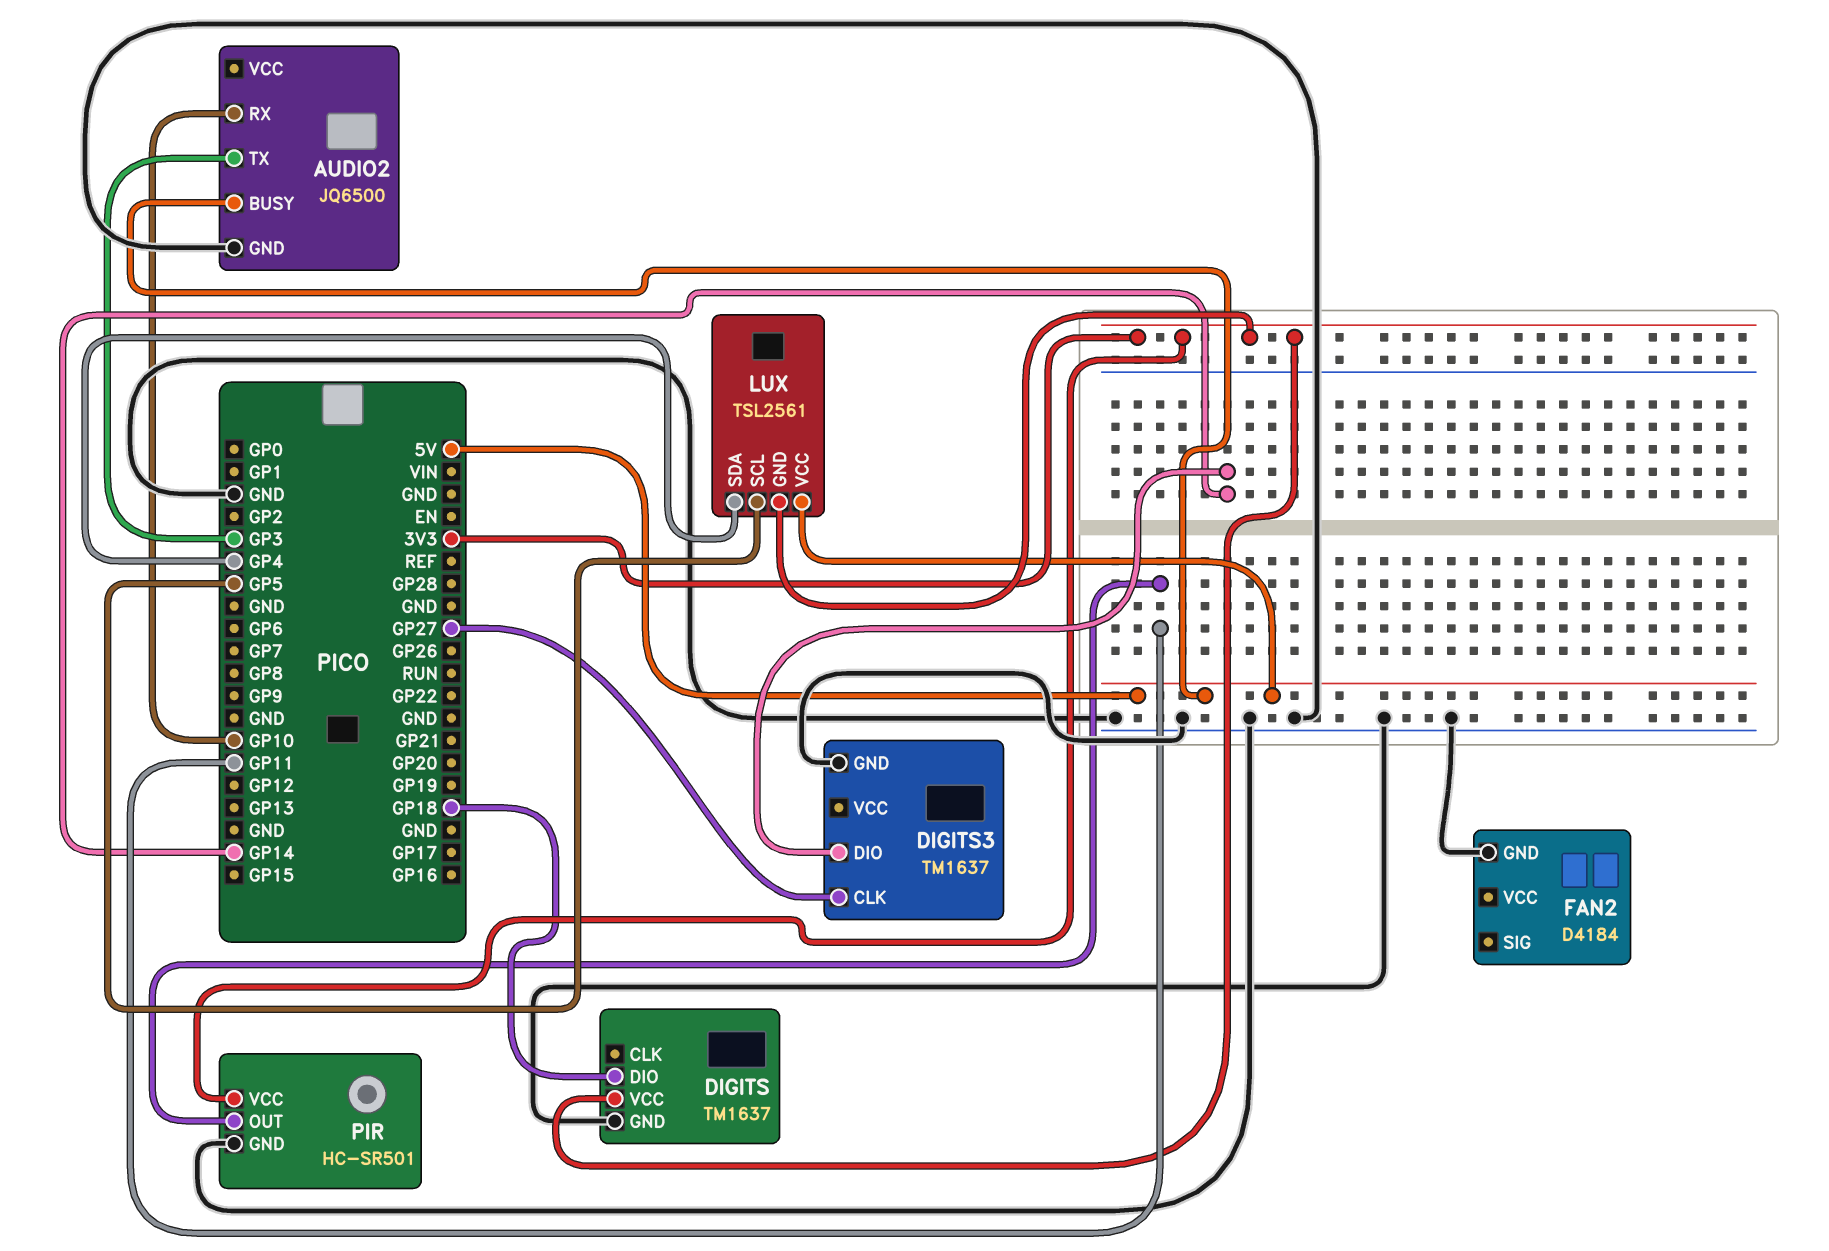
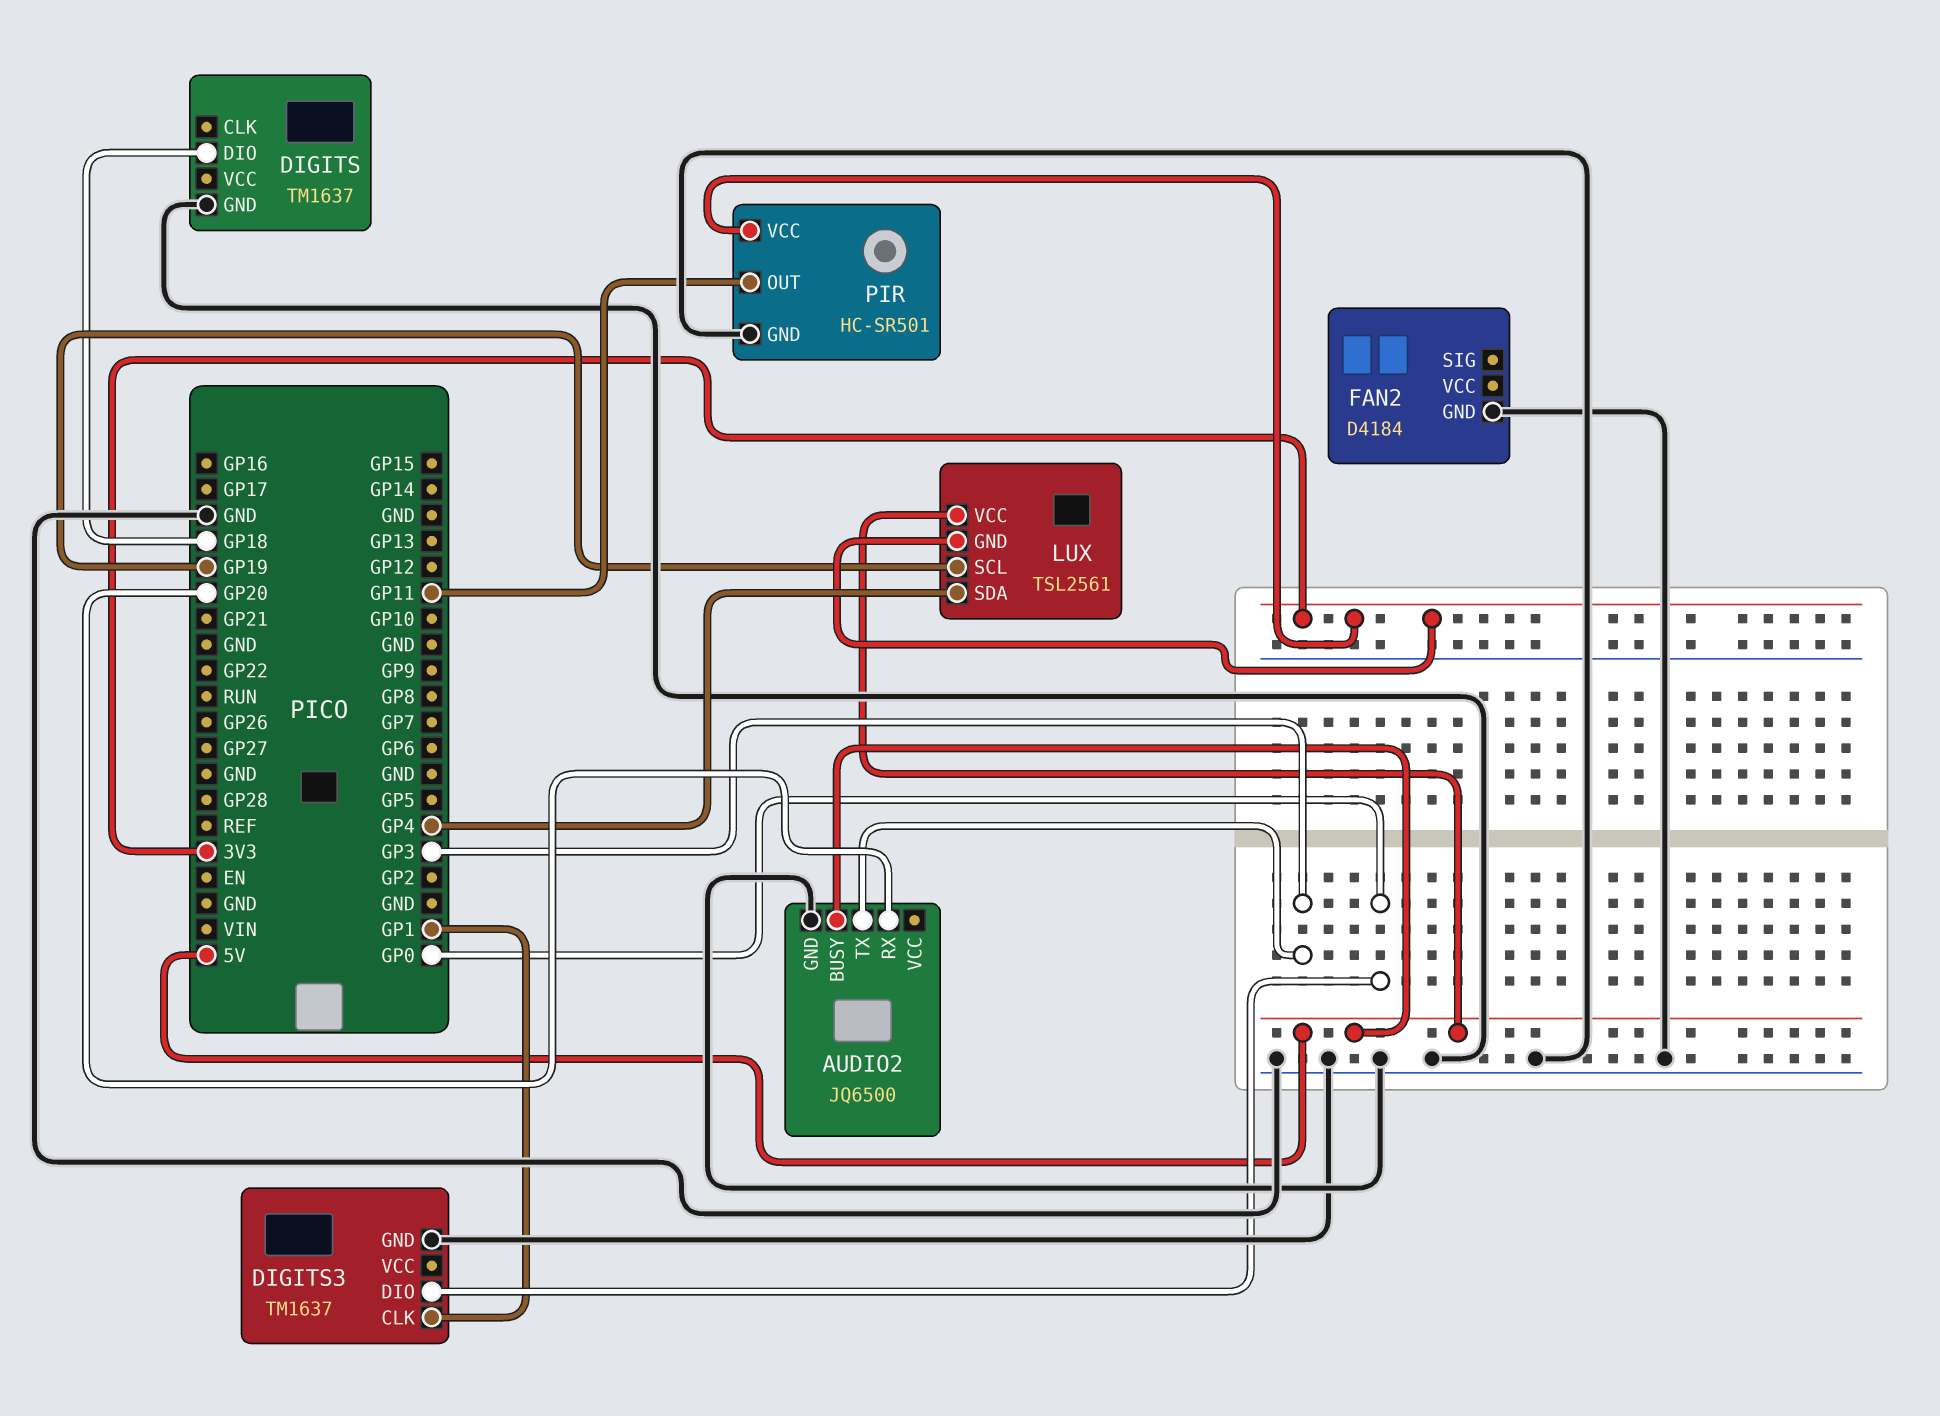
AUDIO2 pin RX: GP10 -> GP20
DIGITS pin VCC: 3V3 -> none
DIGITS3 pin CLK: GP27 -> GP1
DIGITS3 pin DIO: GP14 -> GP0
LUX pin SCL: GP5 -> GP19

